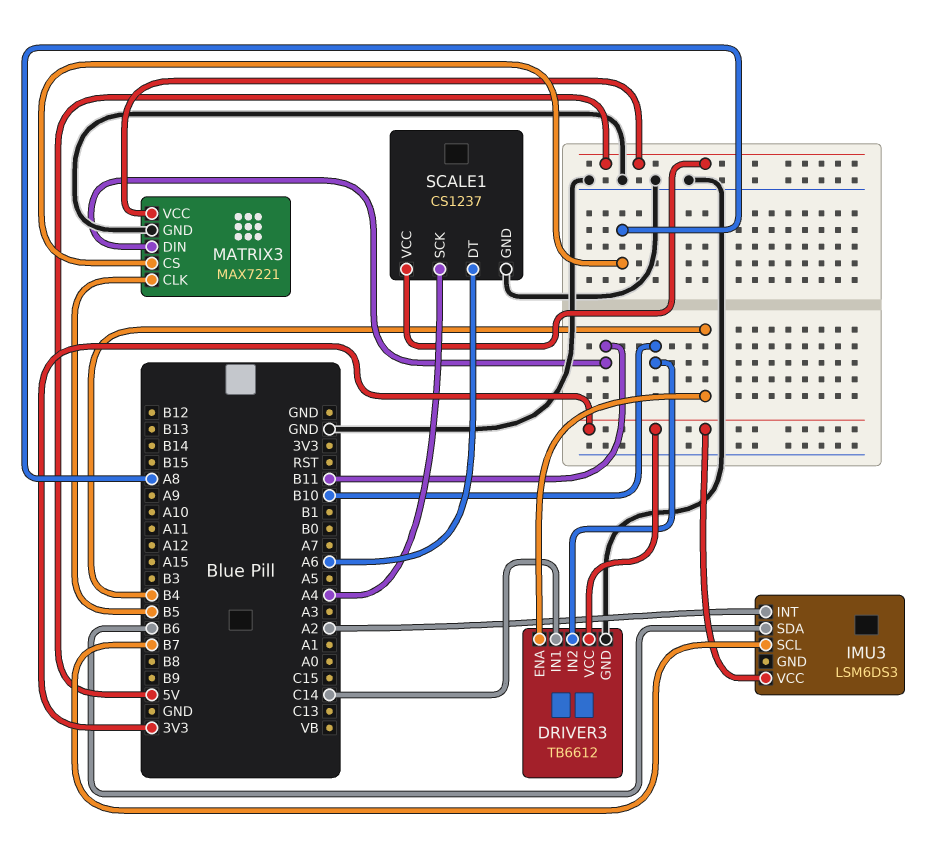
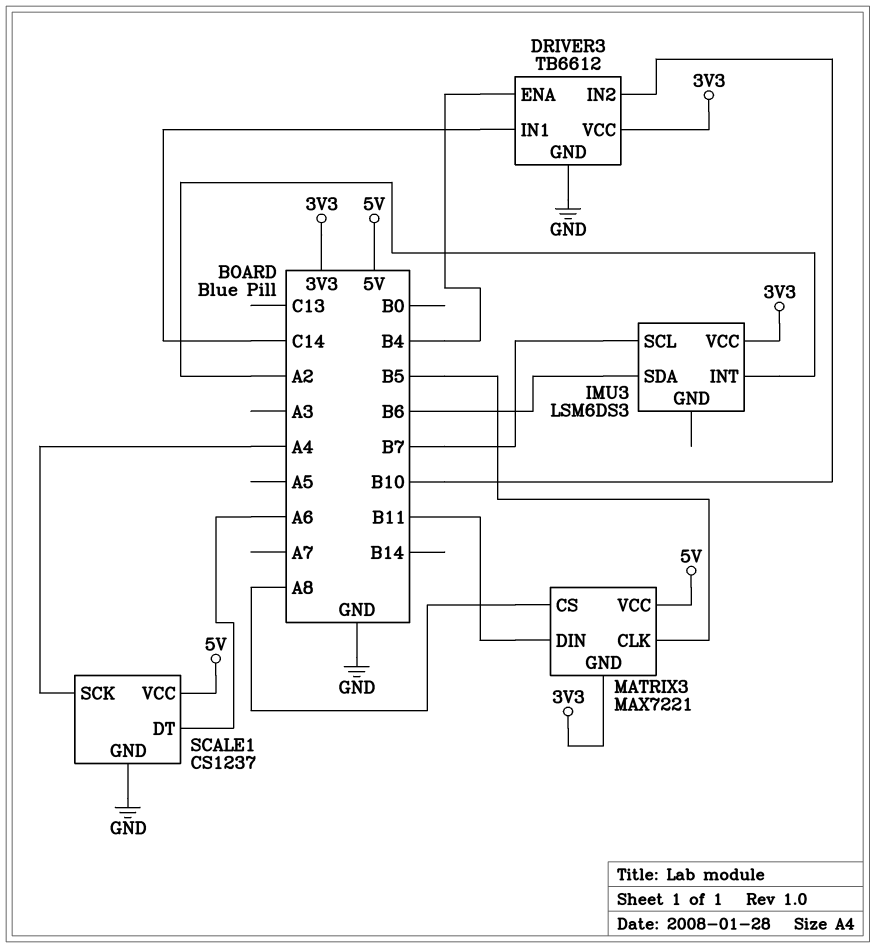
MATRIX3 pin GND: GND -> 3V3

